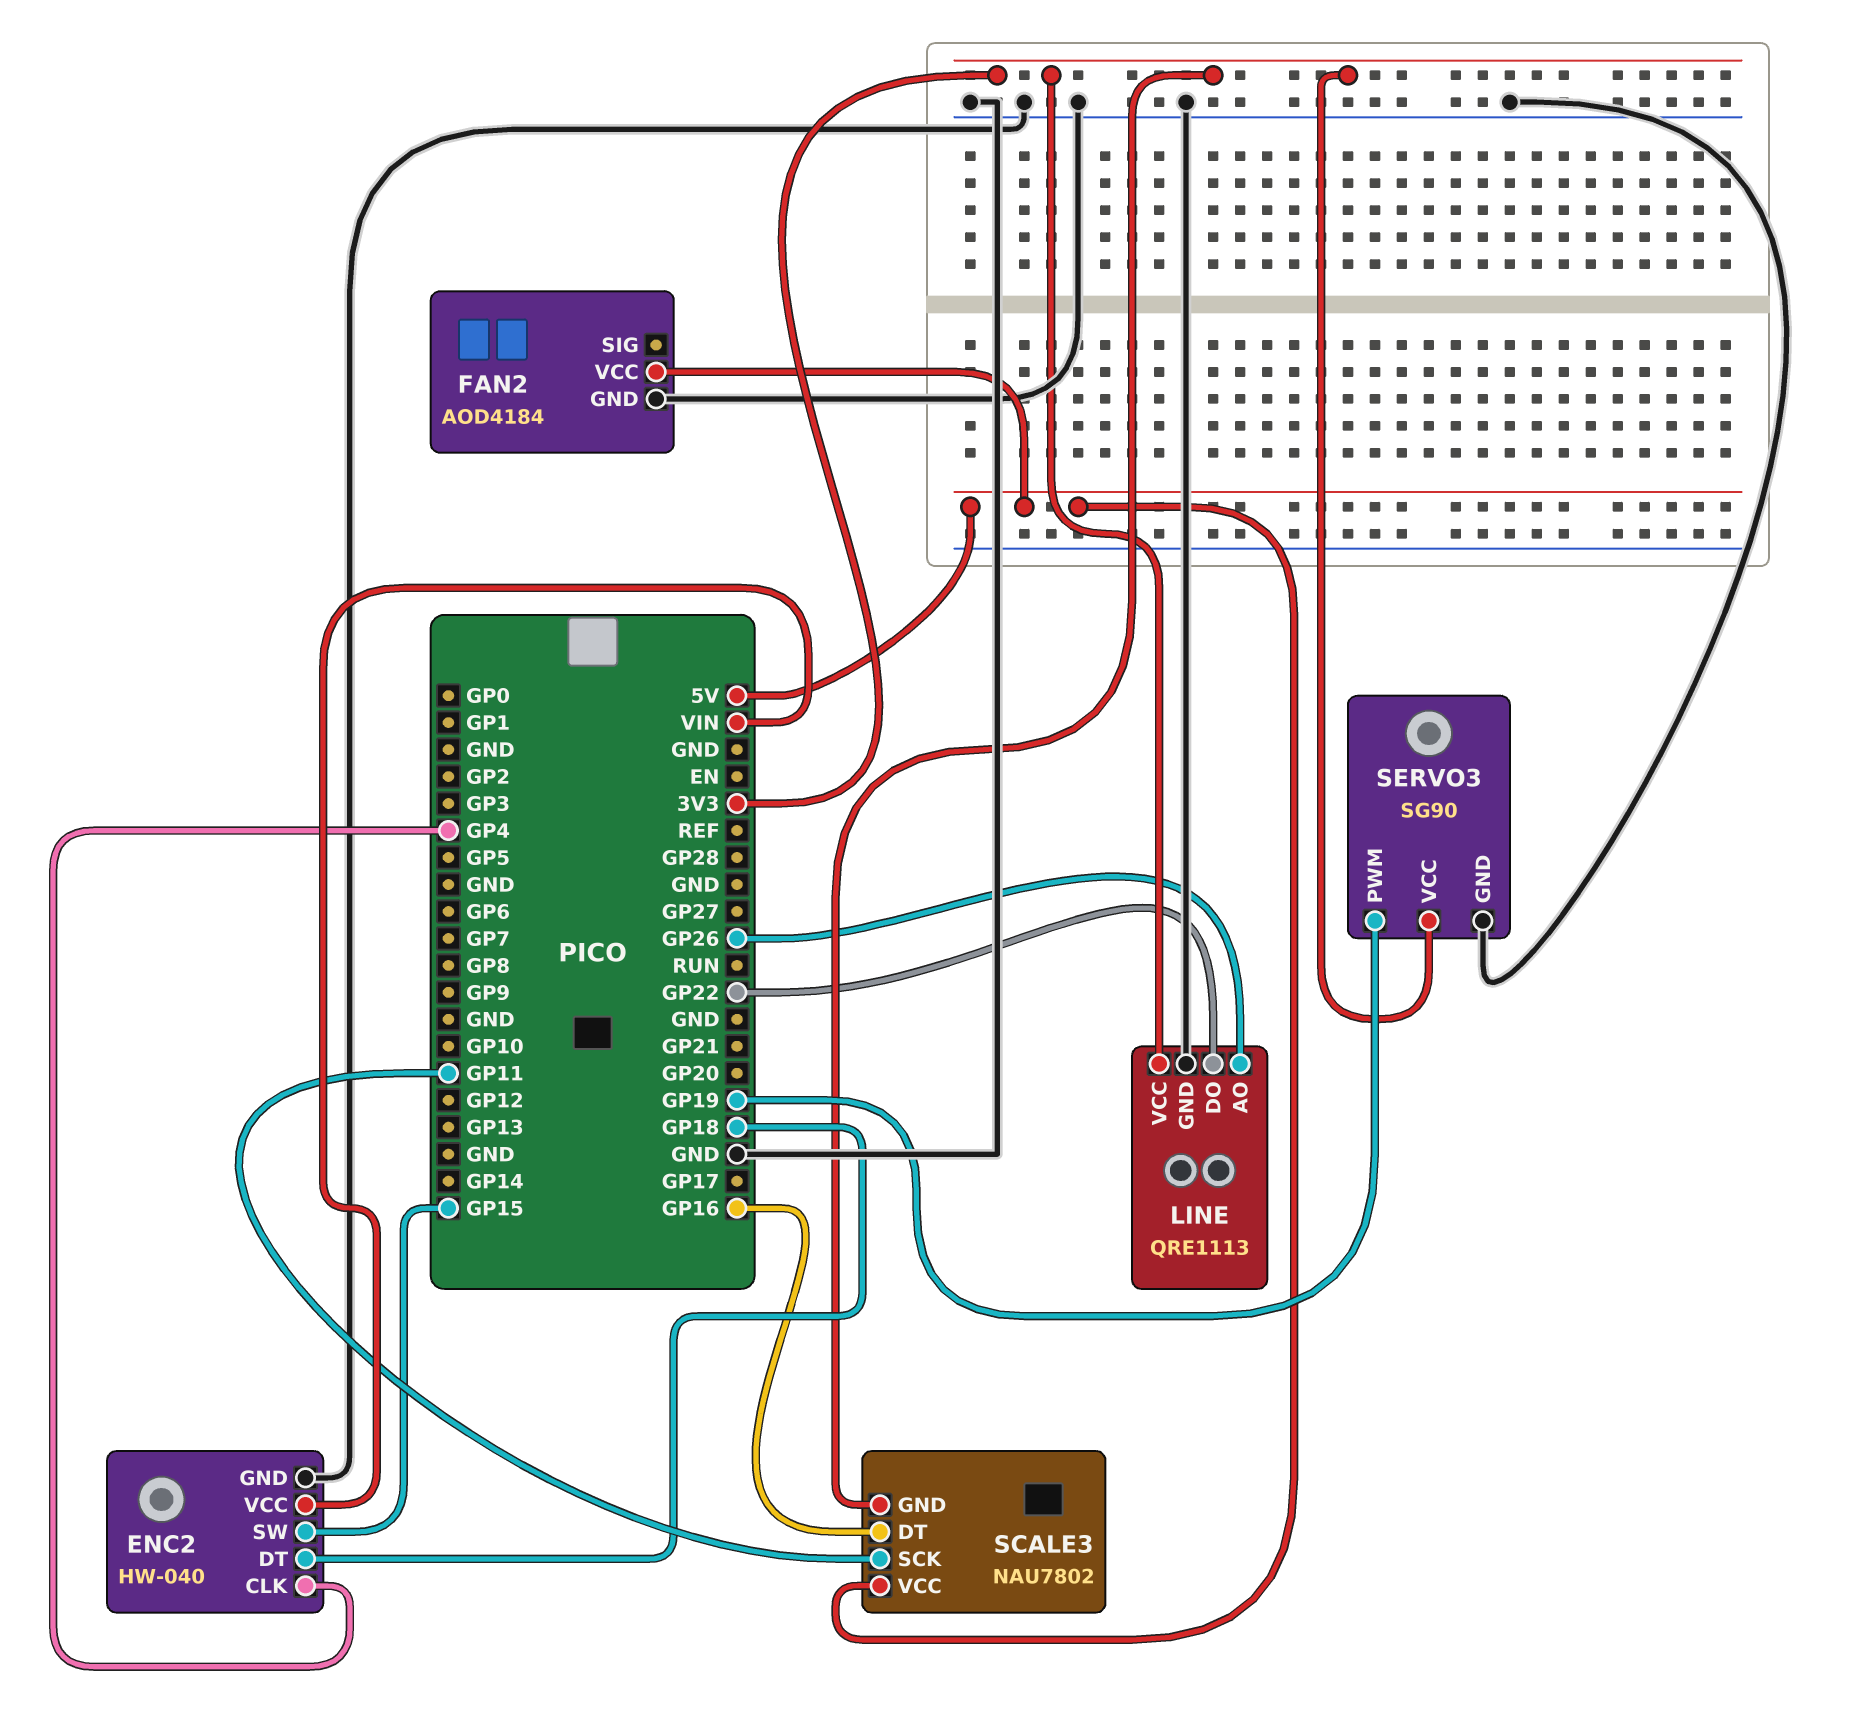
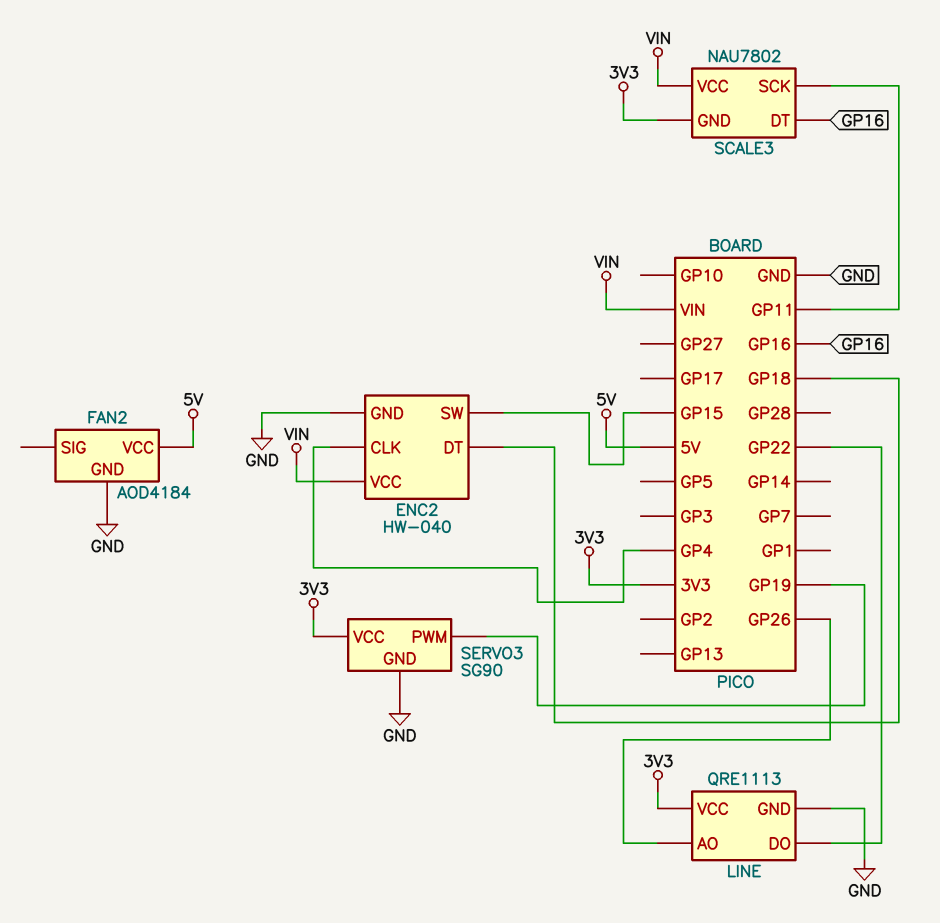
SCALE3 pin VCC: 5V -> VIN

